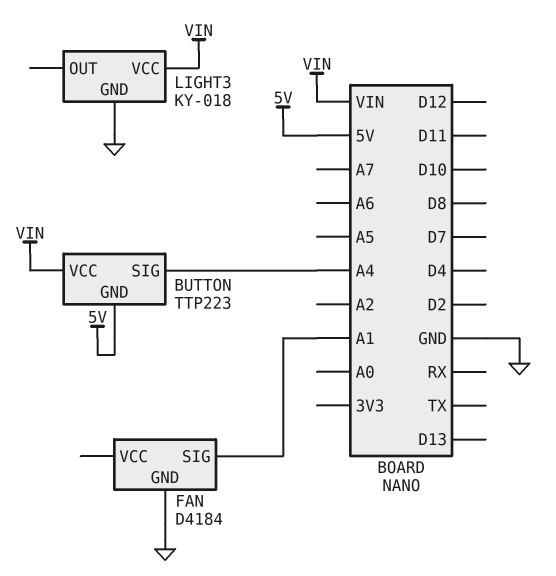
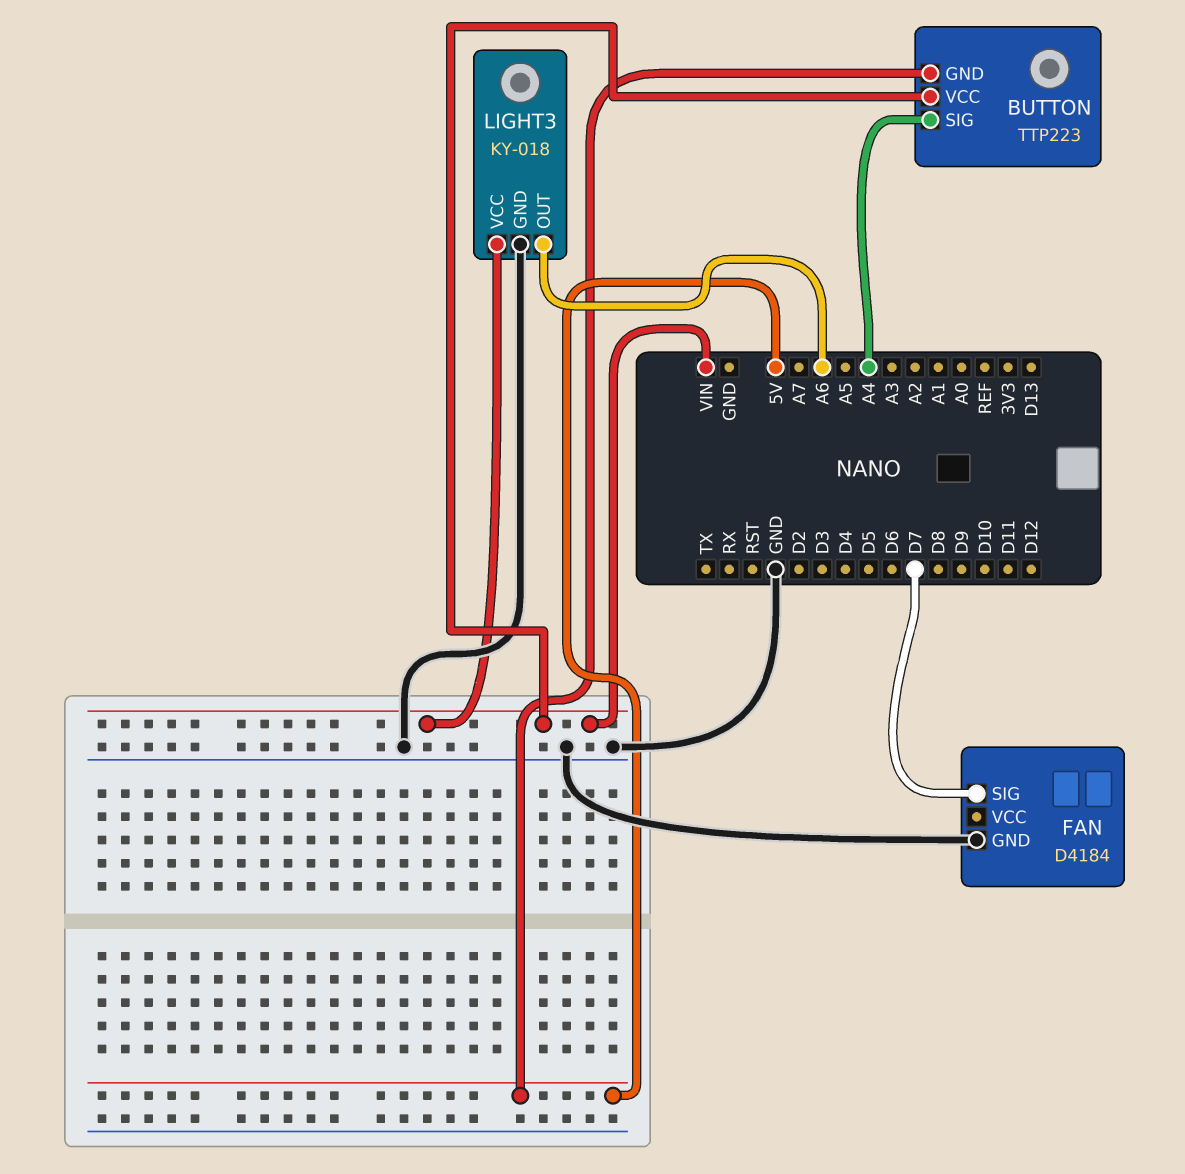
FAN pin SIG: A1 -> D7
LIGHT3 pin OUT: none -> A6

